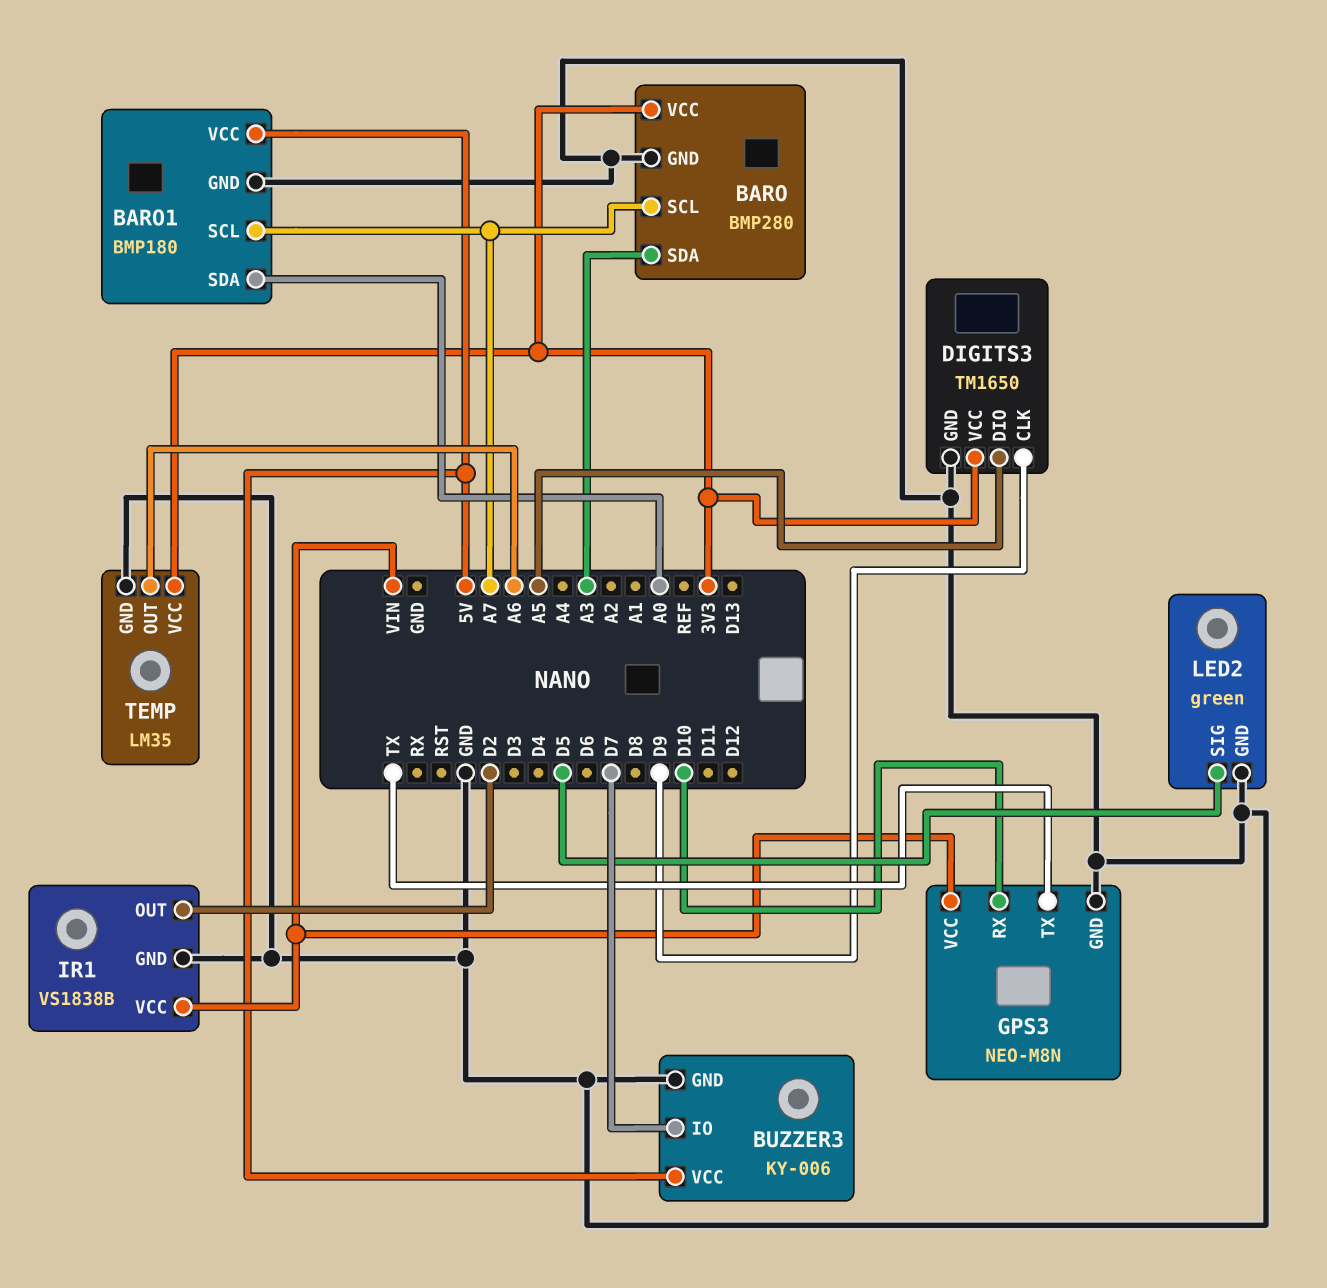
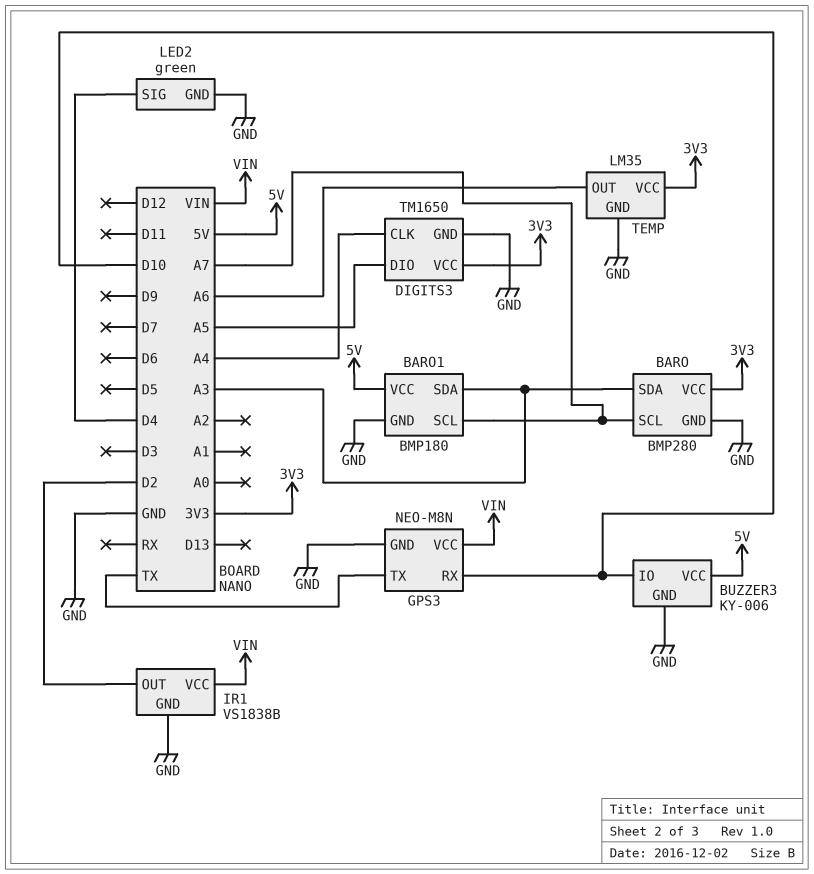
BARO1 pin SDA: A0 -> A3
BUZZER3 pin IO: D7 -> D10
DIGITS3 pin CLK: D9 -> A4
LED2 pin SIG: D5 -> D4

